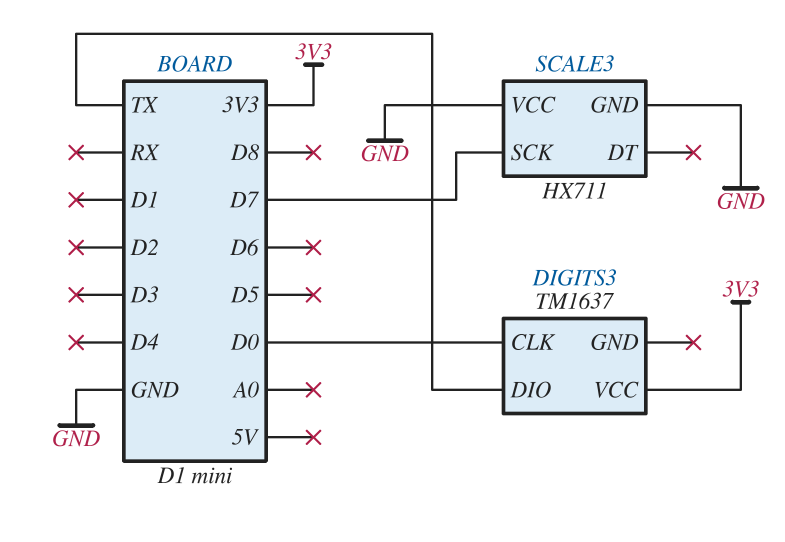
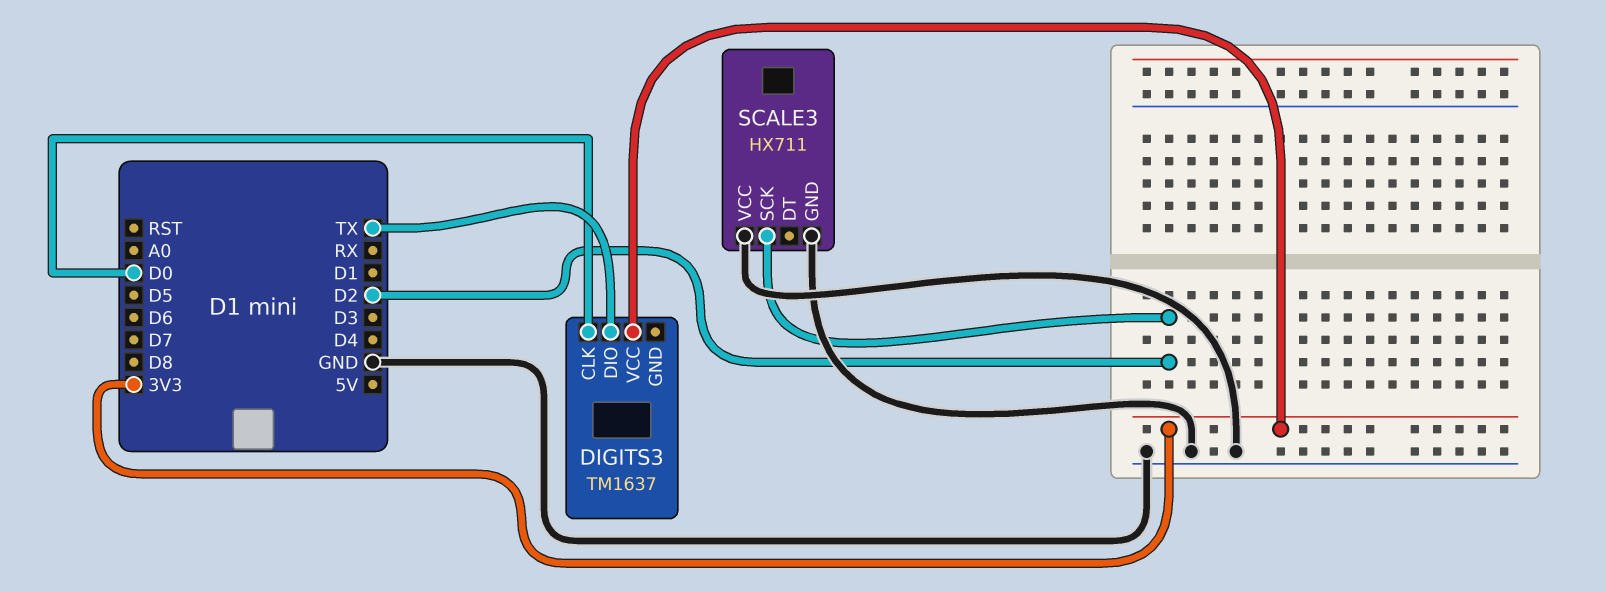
SCALE3 pin SCK: D7 -> D2

